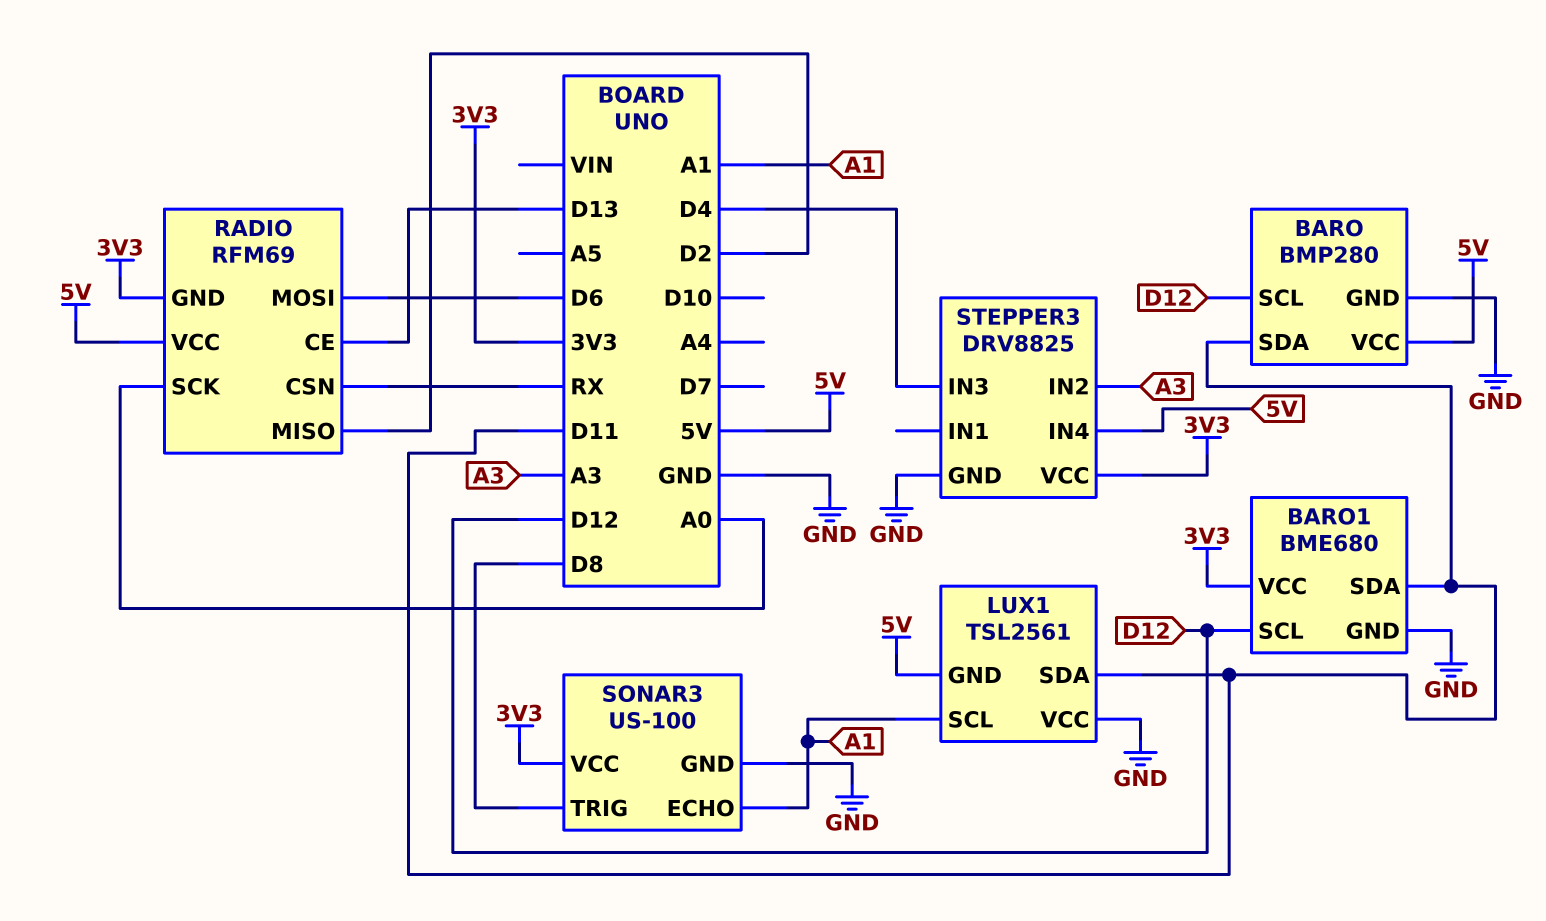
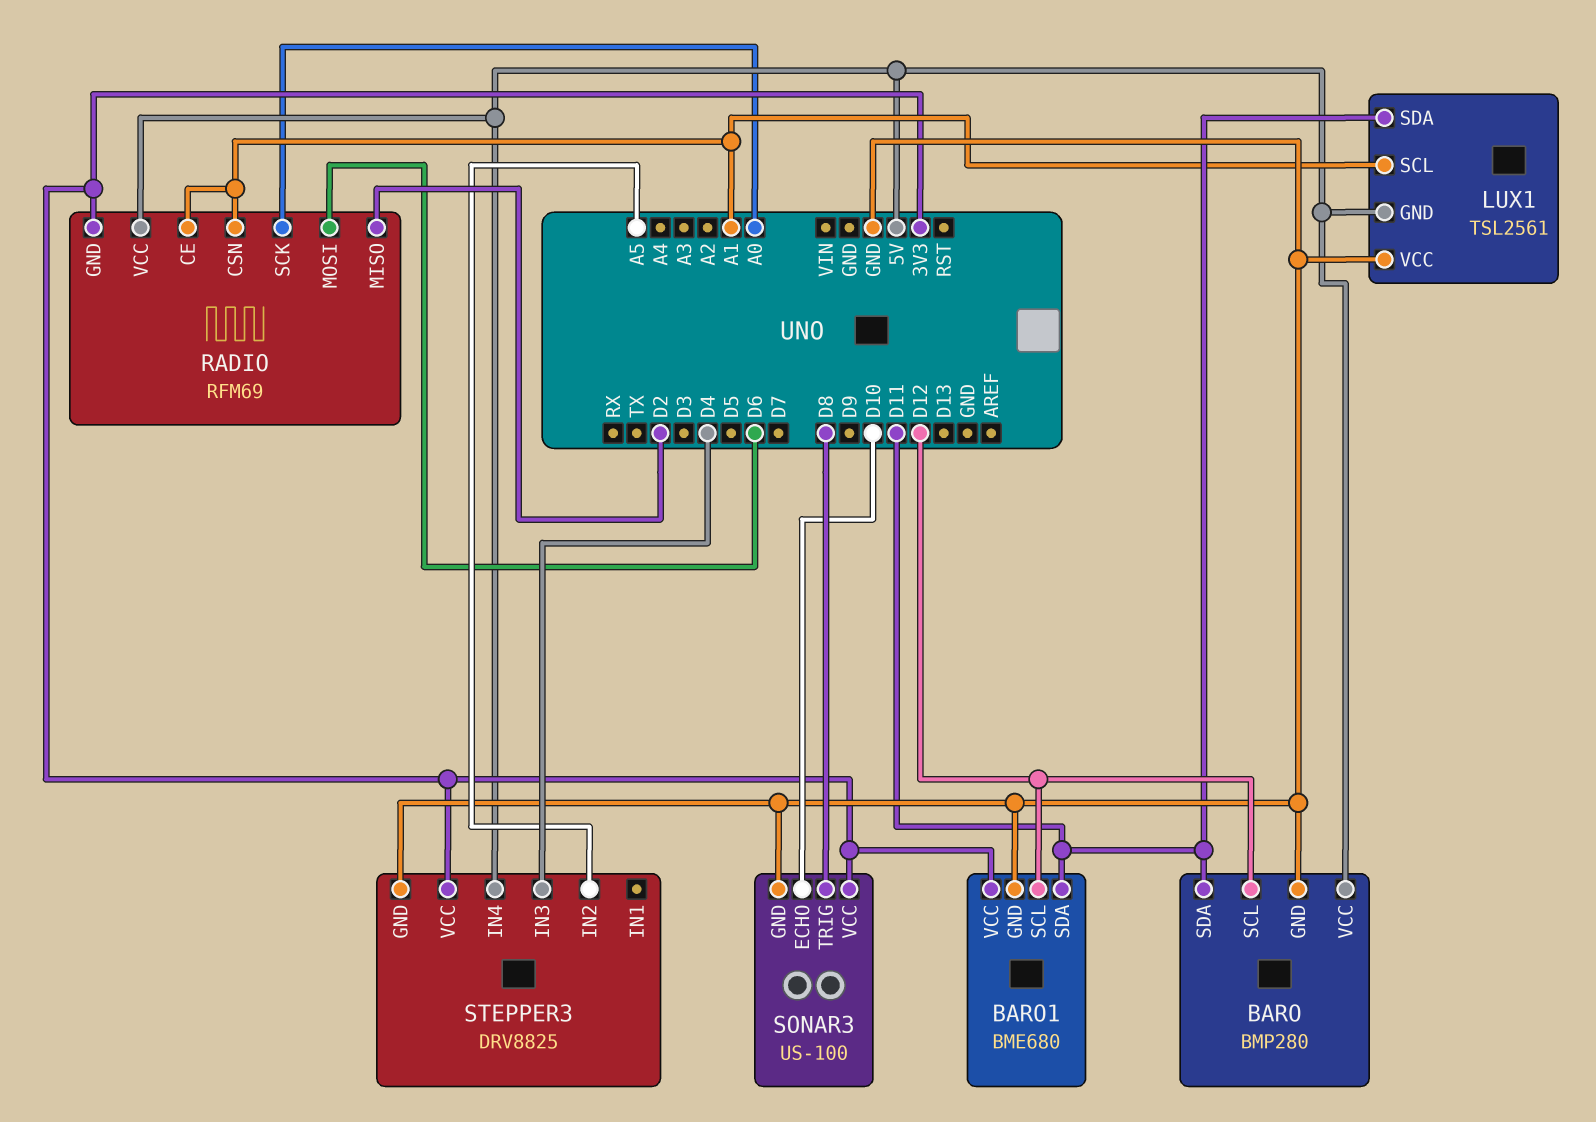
RADIO pin CE: D13 -> A1
RADIO pin CSN: RX -> A1
SONAR3 pin ECHO: A1 -> D10
STEPPER3 pin IN2: A3 -> A5

